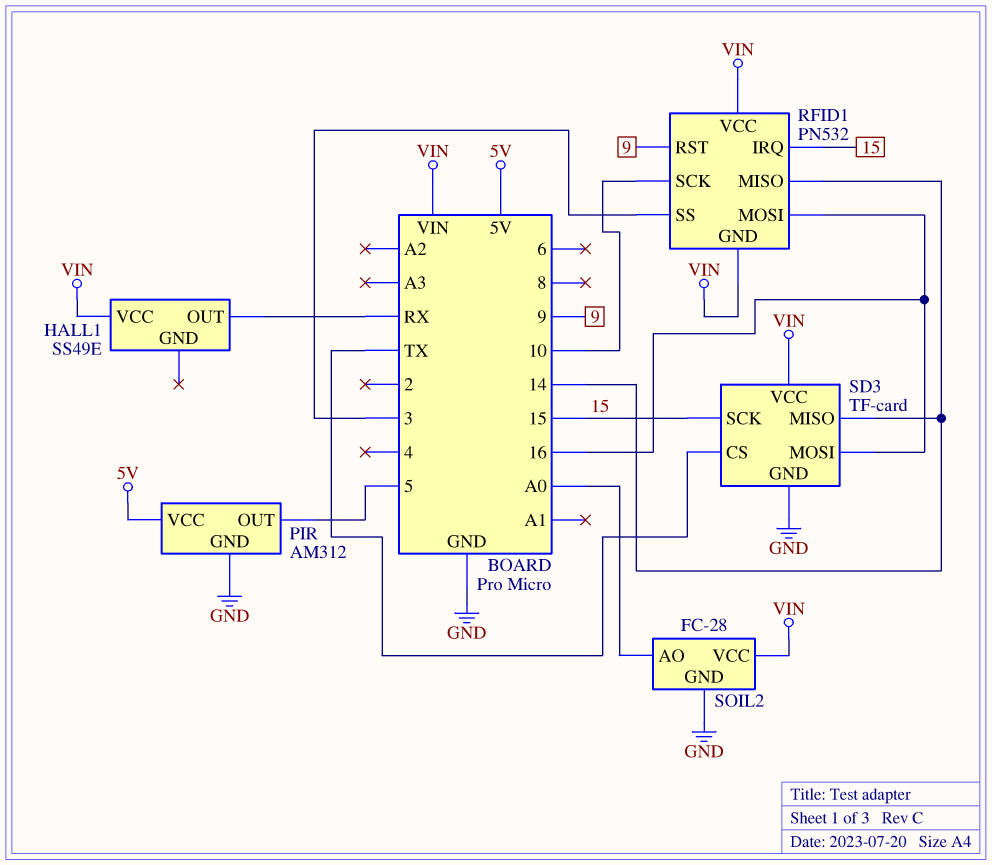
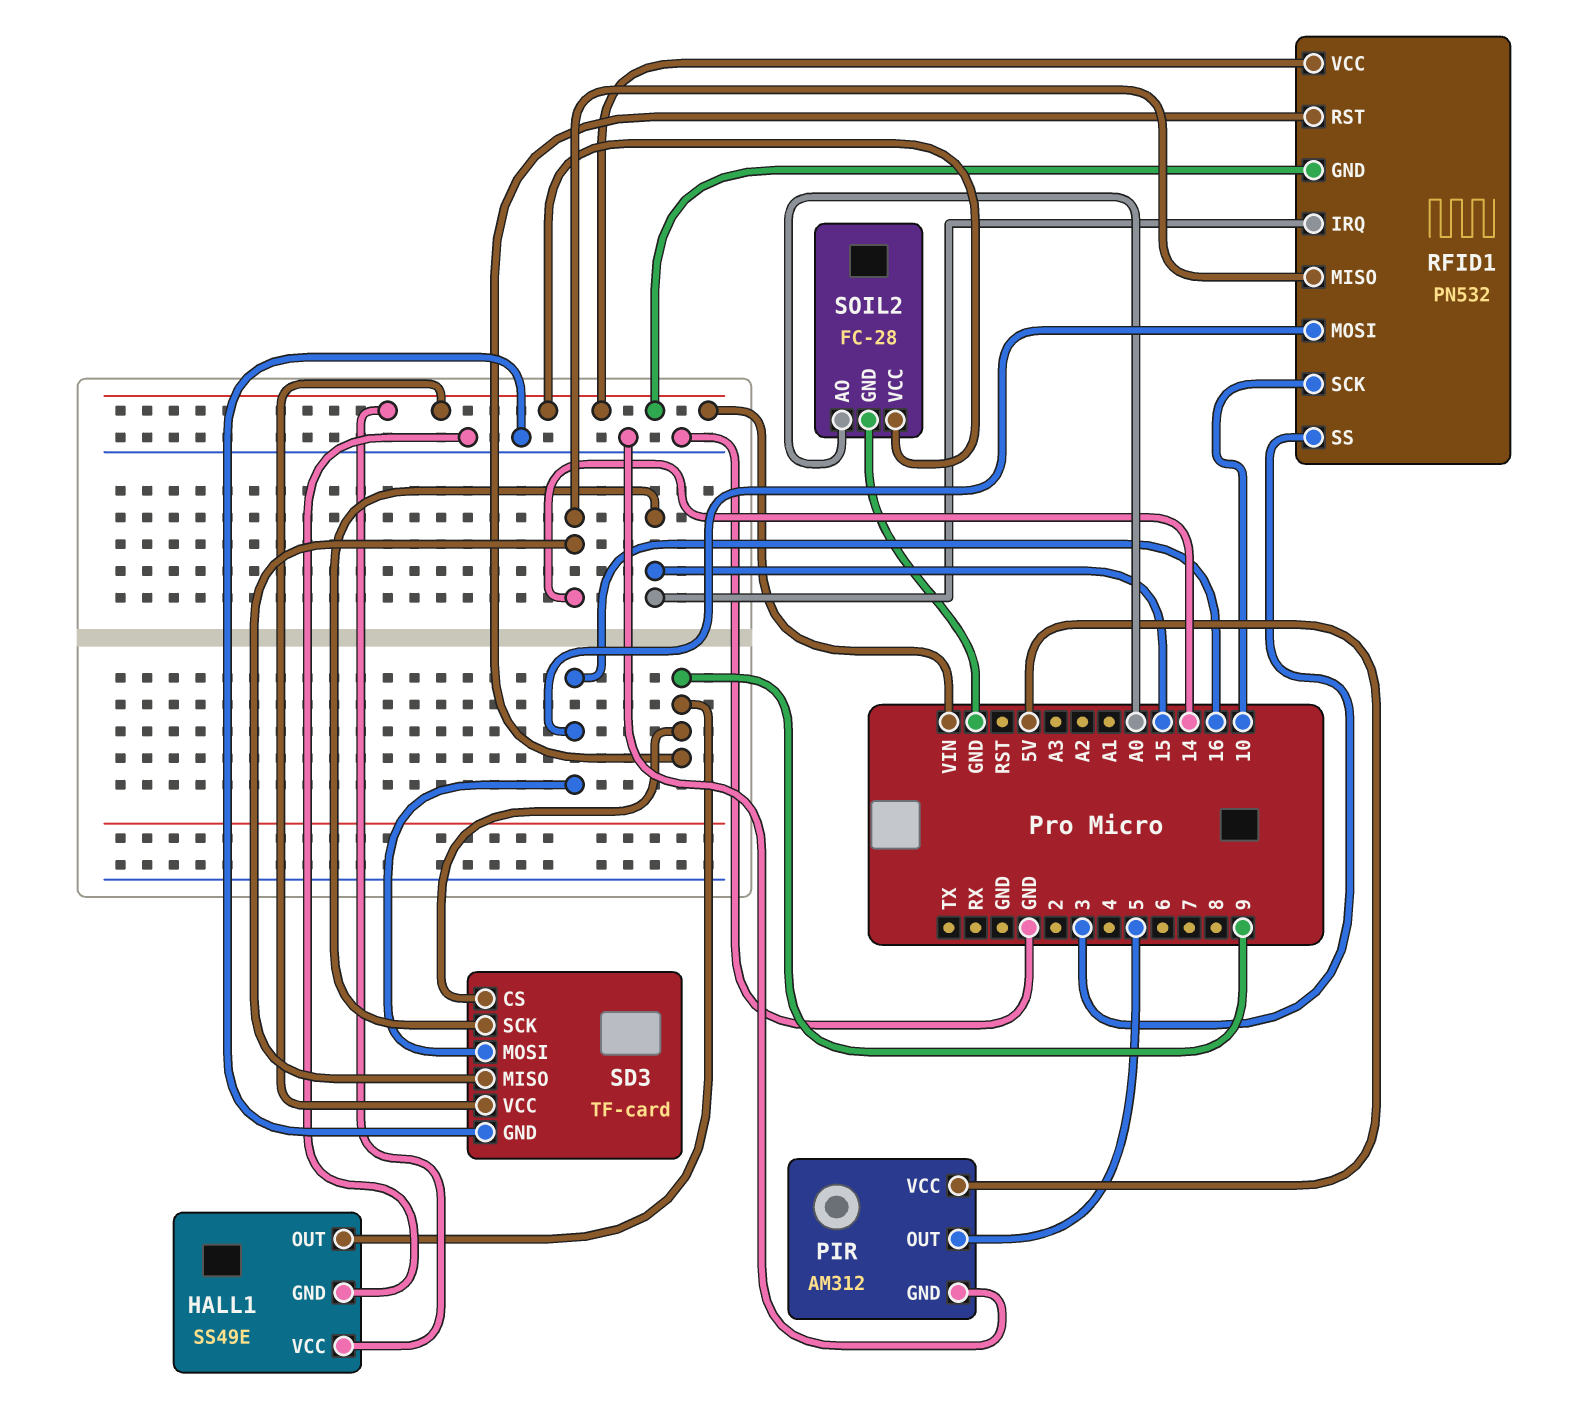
HALL1 pin GND: none -> GND
HALL1 pin OUT: RX -> 9
SD3 pin CS: TX -> 9

